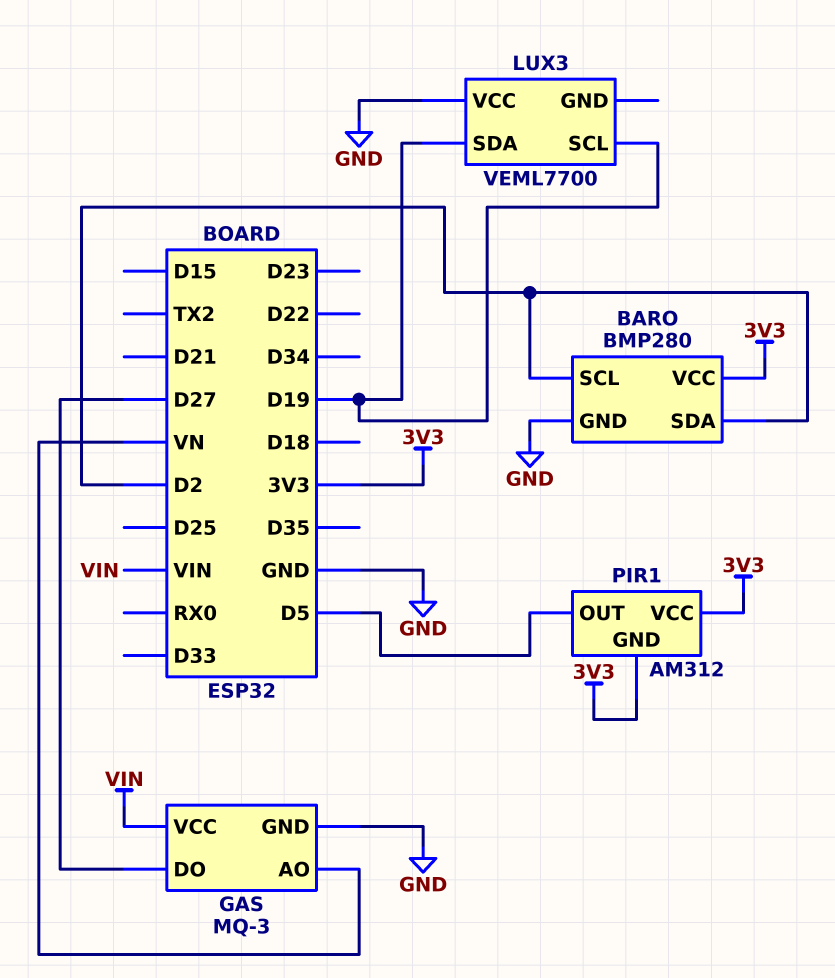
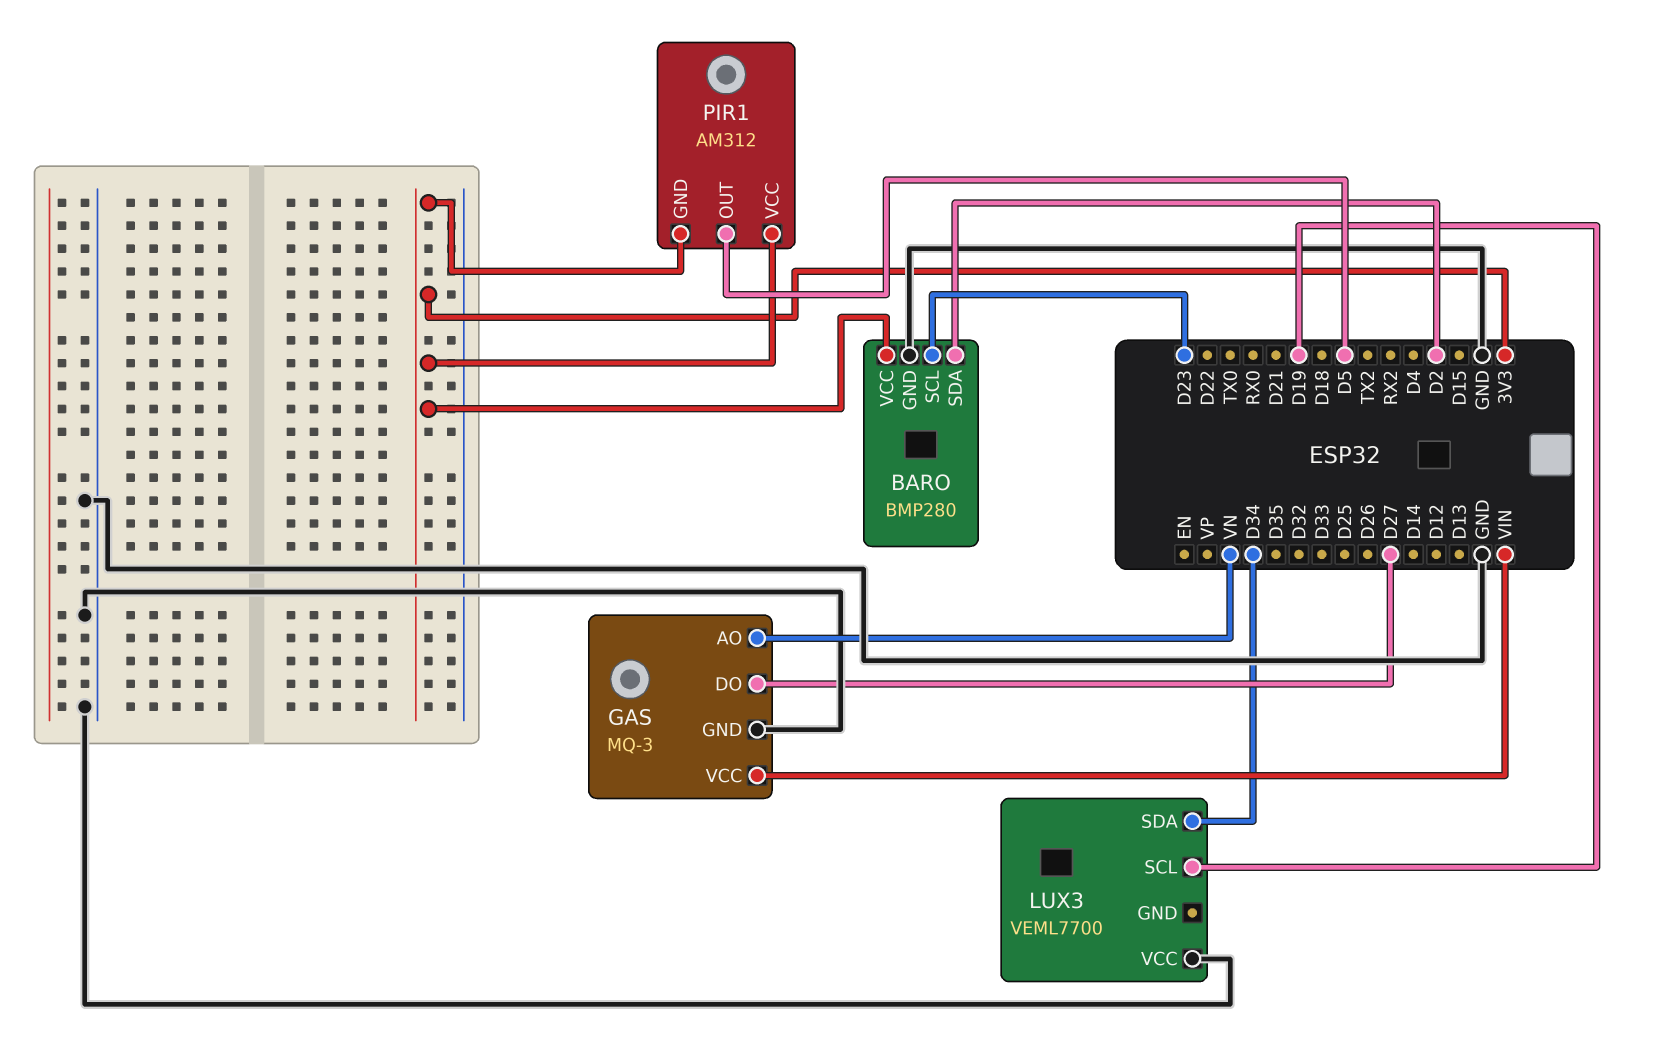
BARO pin SCL: D2 -> D23
LUX3 pin SDA: D19 -> D34

